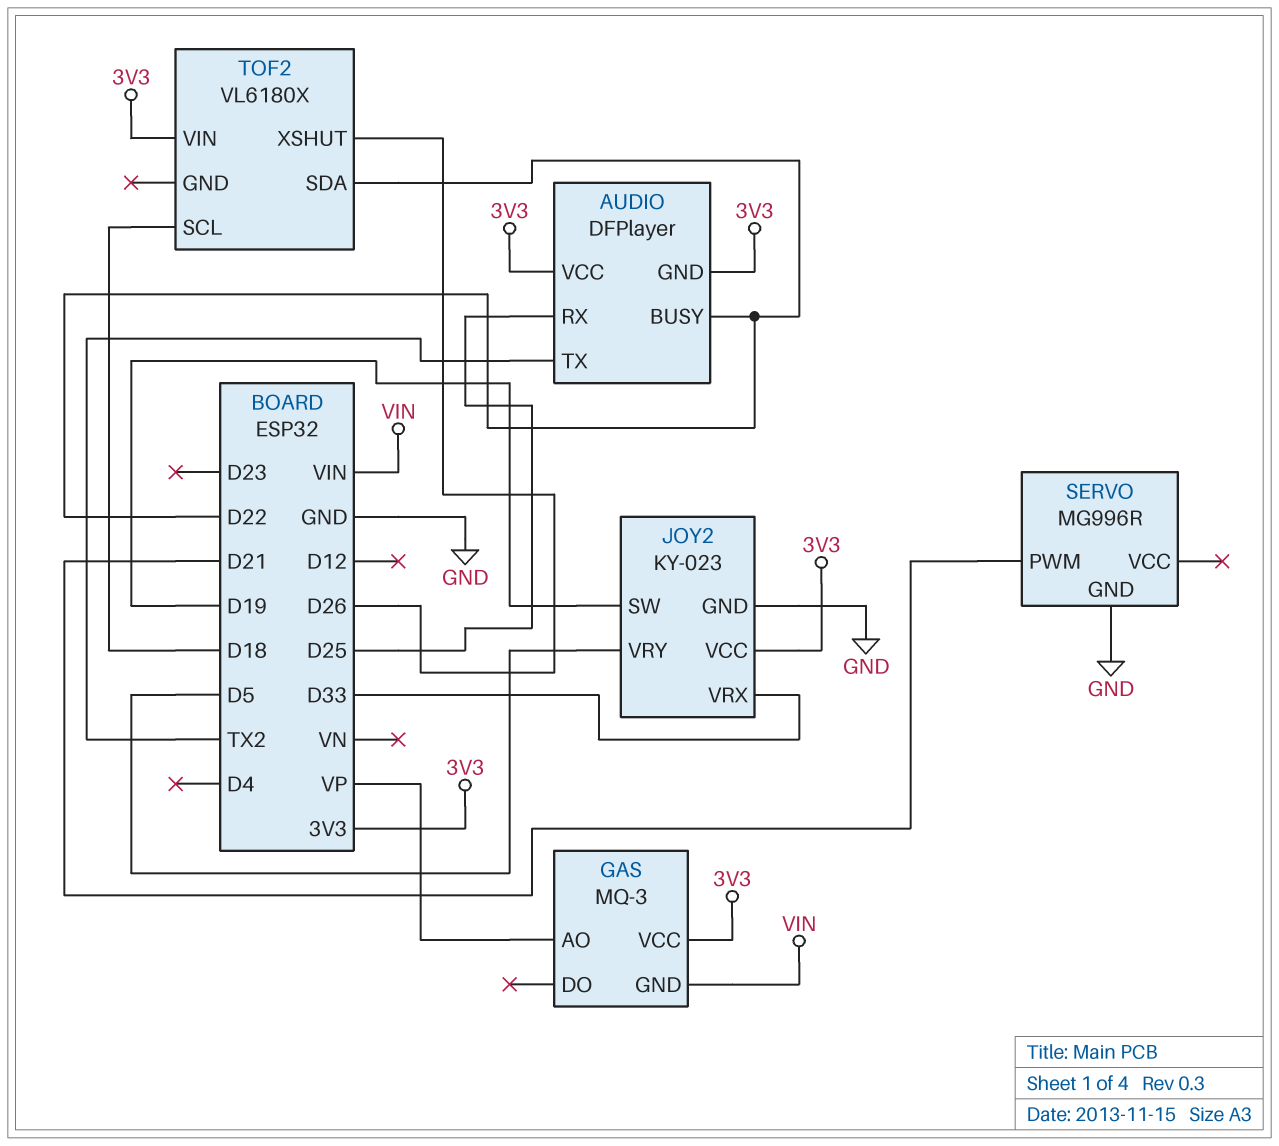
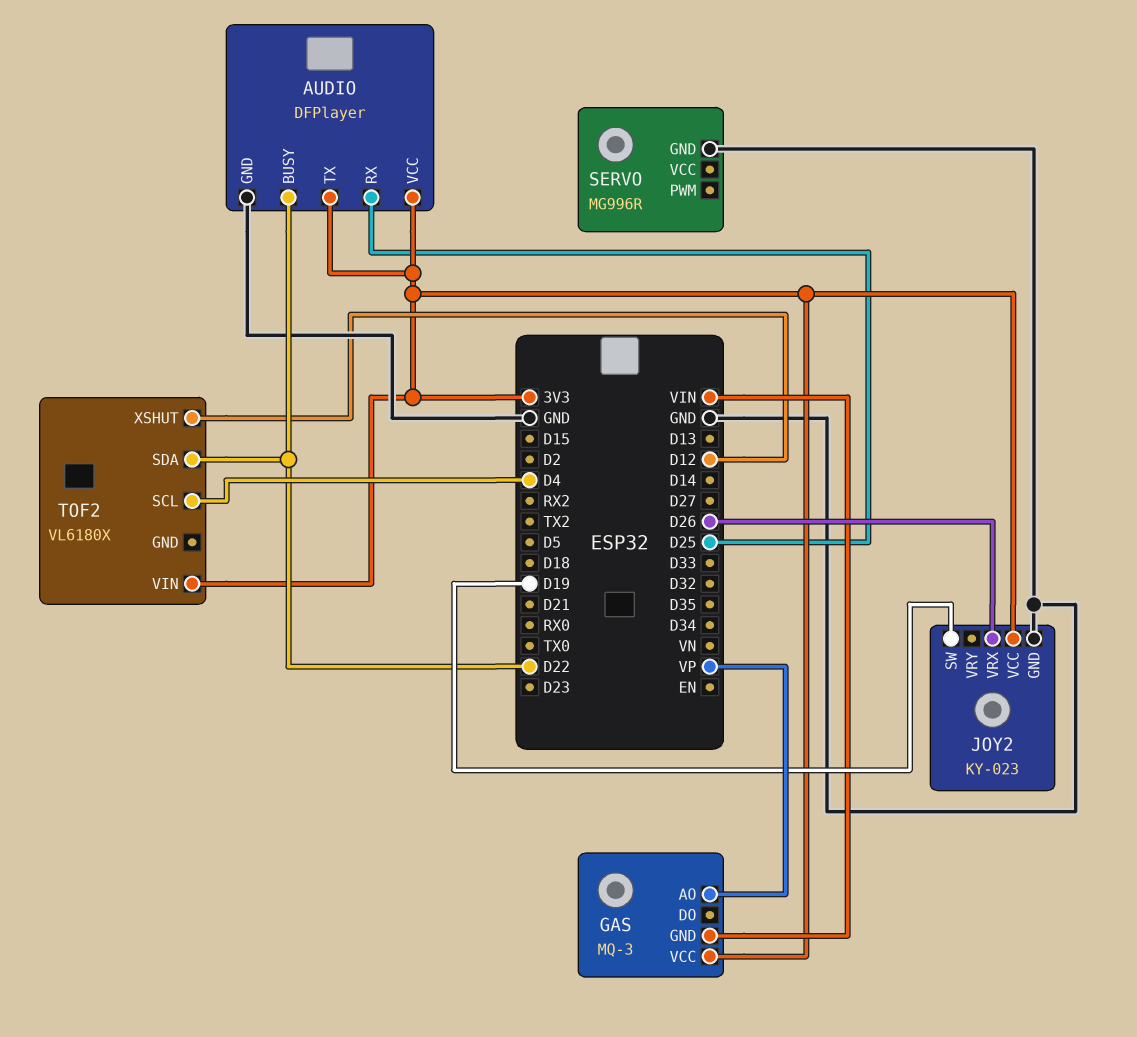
AUDIO pin GND: 3V3 -> GND
AUDIO pin TX: TX2 -> 3V3
JOY2 pin VRX: D33 -> D26
JOY2 pin VRY: D5 -> none
SERVO pin PWM: D21 -> none
TOF2 pin SCL: D18 -> D4
TOF2 pin XSHUT: D26 -> D12

